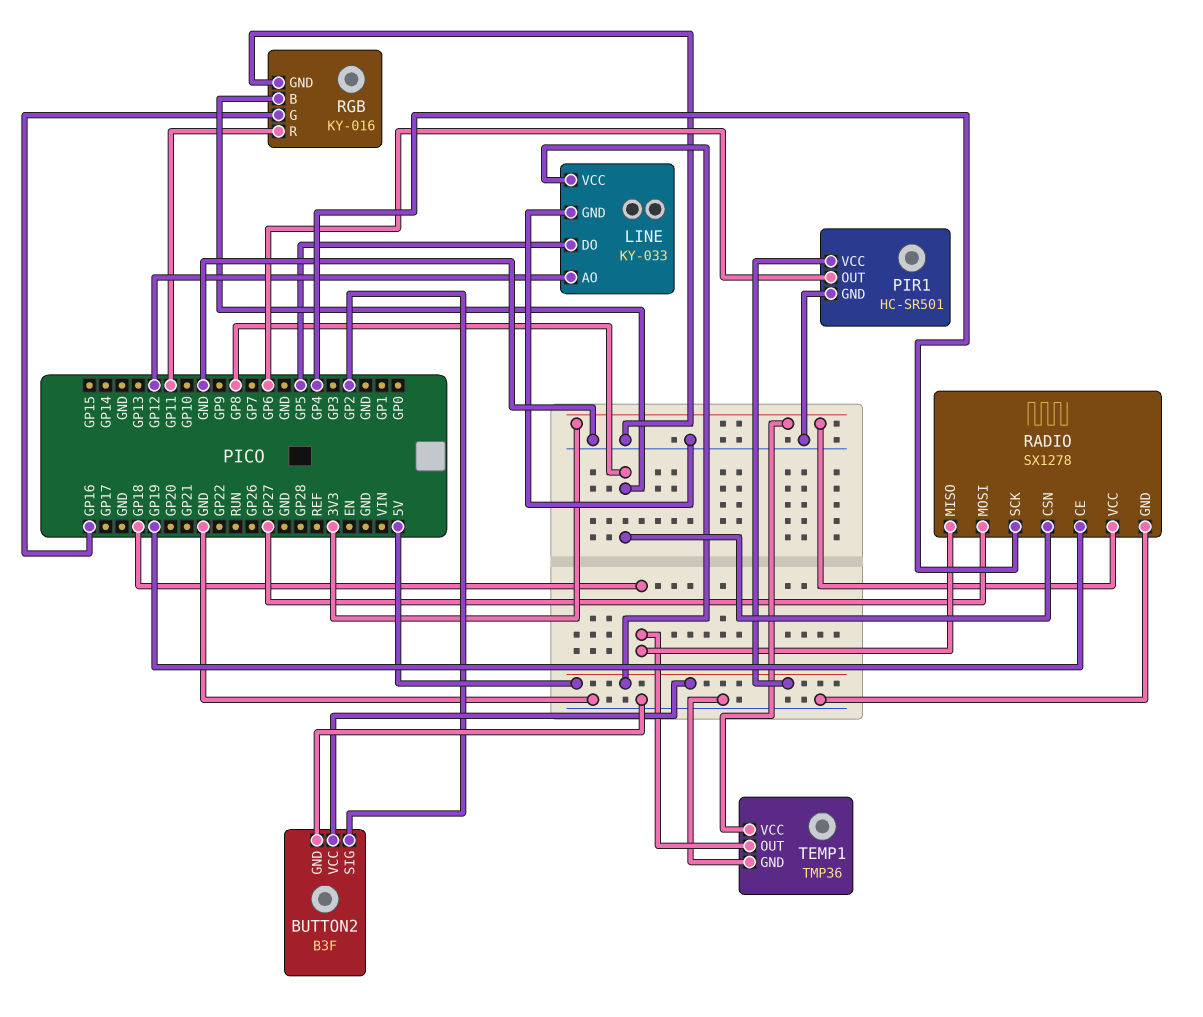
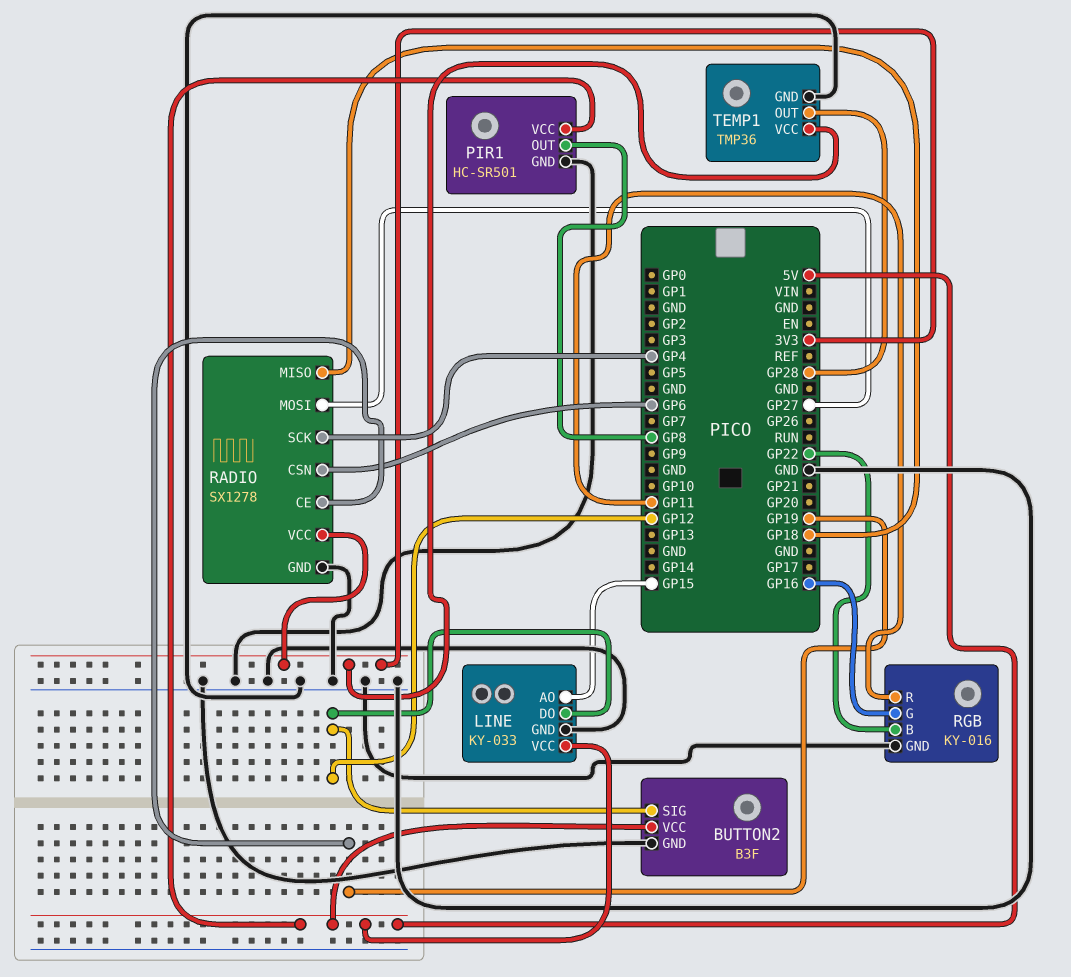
BUTTON2 pin SIG: GP2 -> GP12
LINE pin AO: GP12 -> GP15
LINE pin DO: GP5 -> GP12
PIR1 pin OUT: GP6 -> GP8
RADIO pin CSN: GP8 -> GP6
RGB pin B: GP8 -> GP22
TEMP1 pin OUT: GP18 -> GP28

